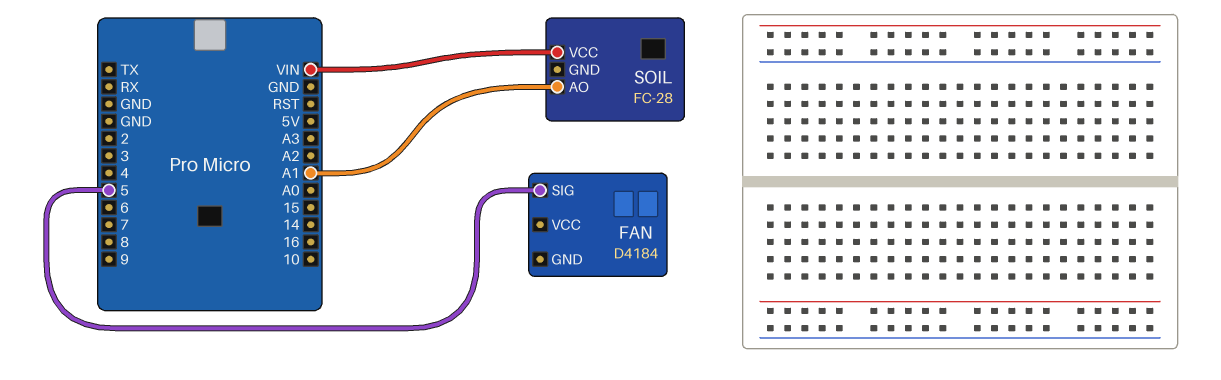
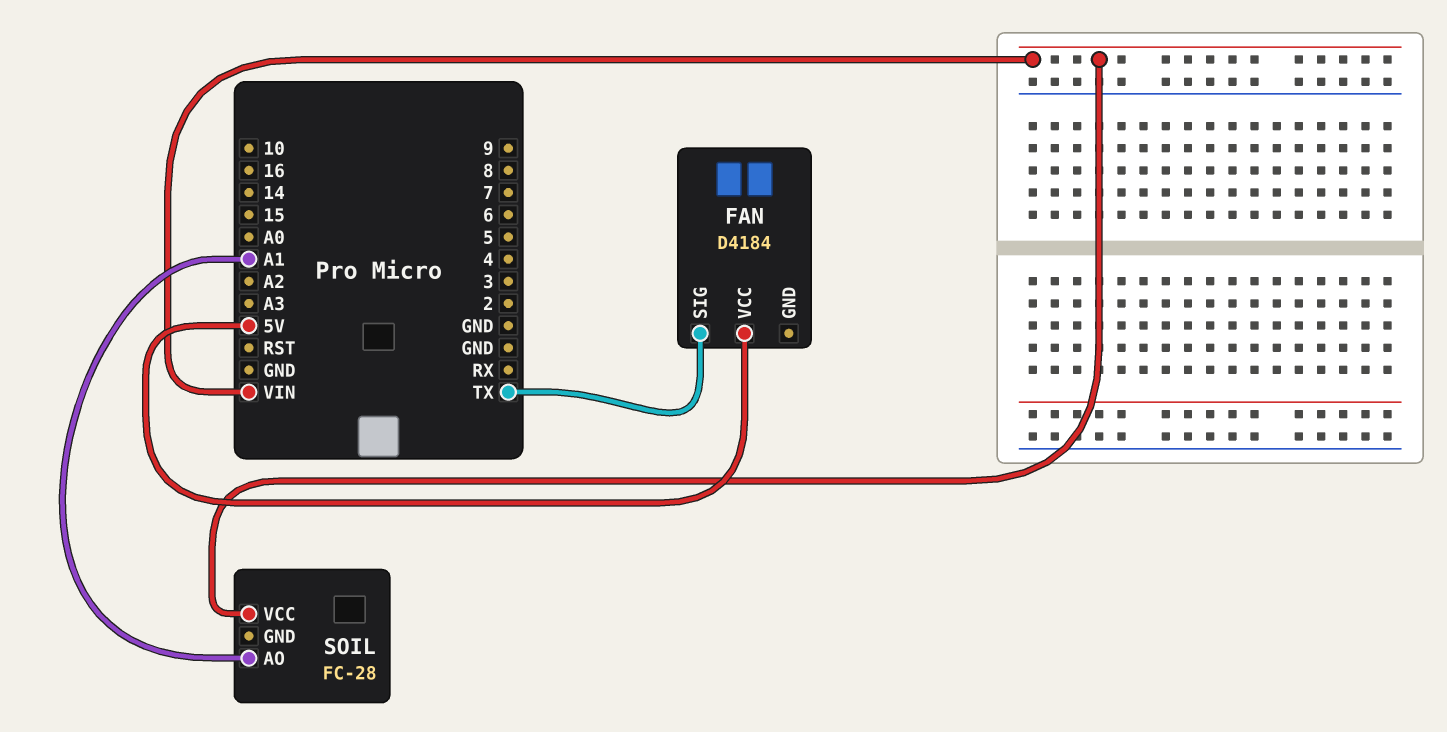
FAN pin SIG: 5 -> TX
FAN pin VCC: none -> 5V

